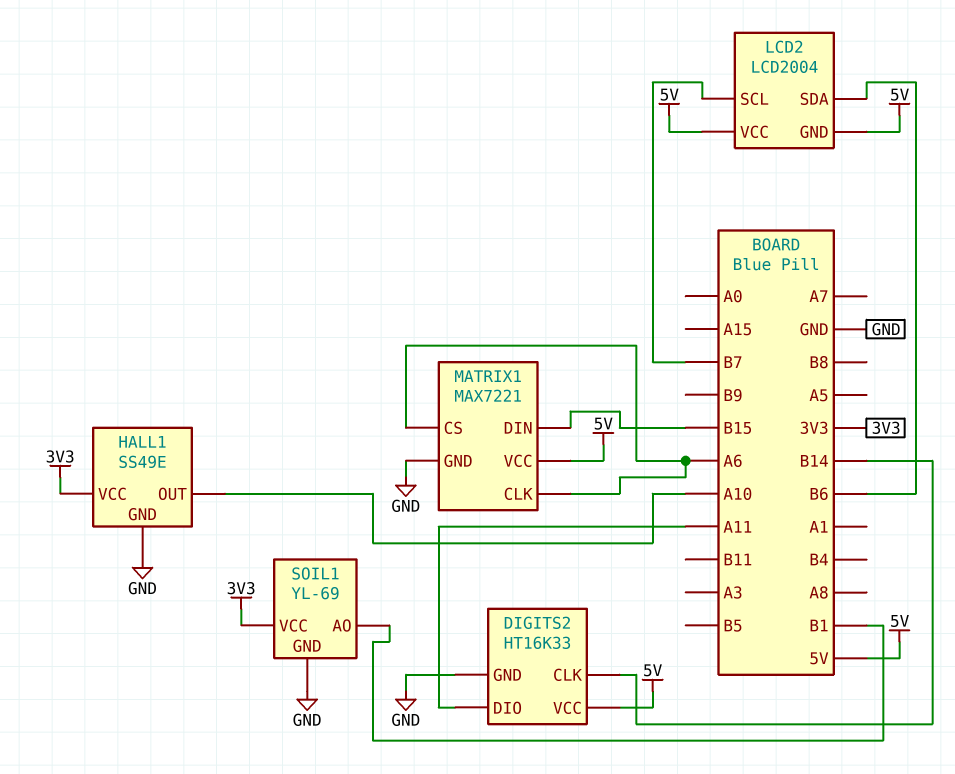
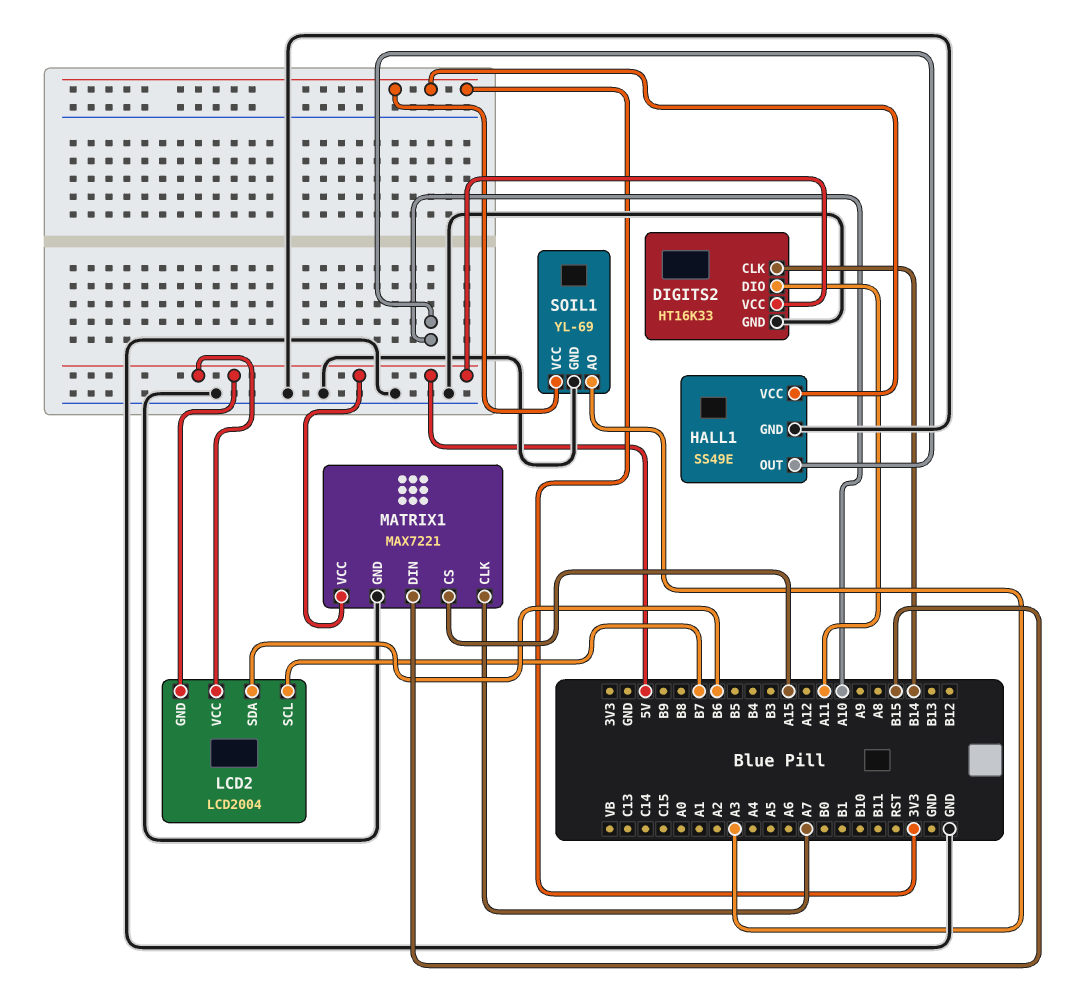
MATRIX1 pin CLK: A6 -> A7
MATRIX1 pin CS: A6 -> A15
SOIL1 pin AO: B1 -> A3

